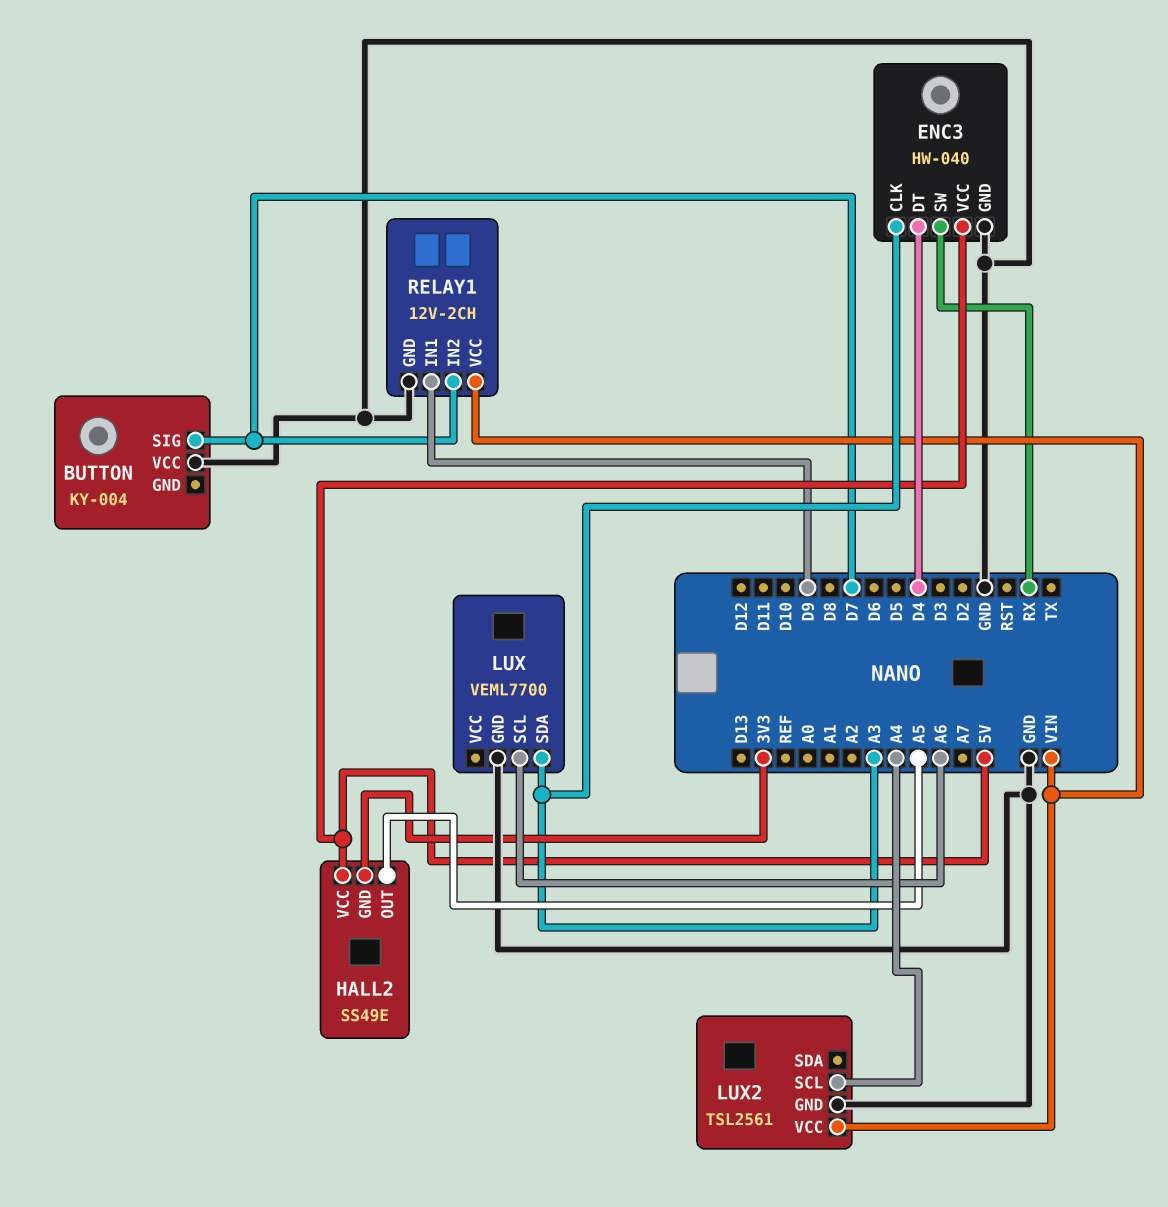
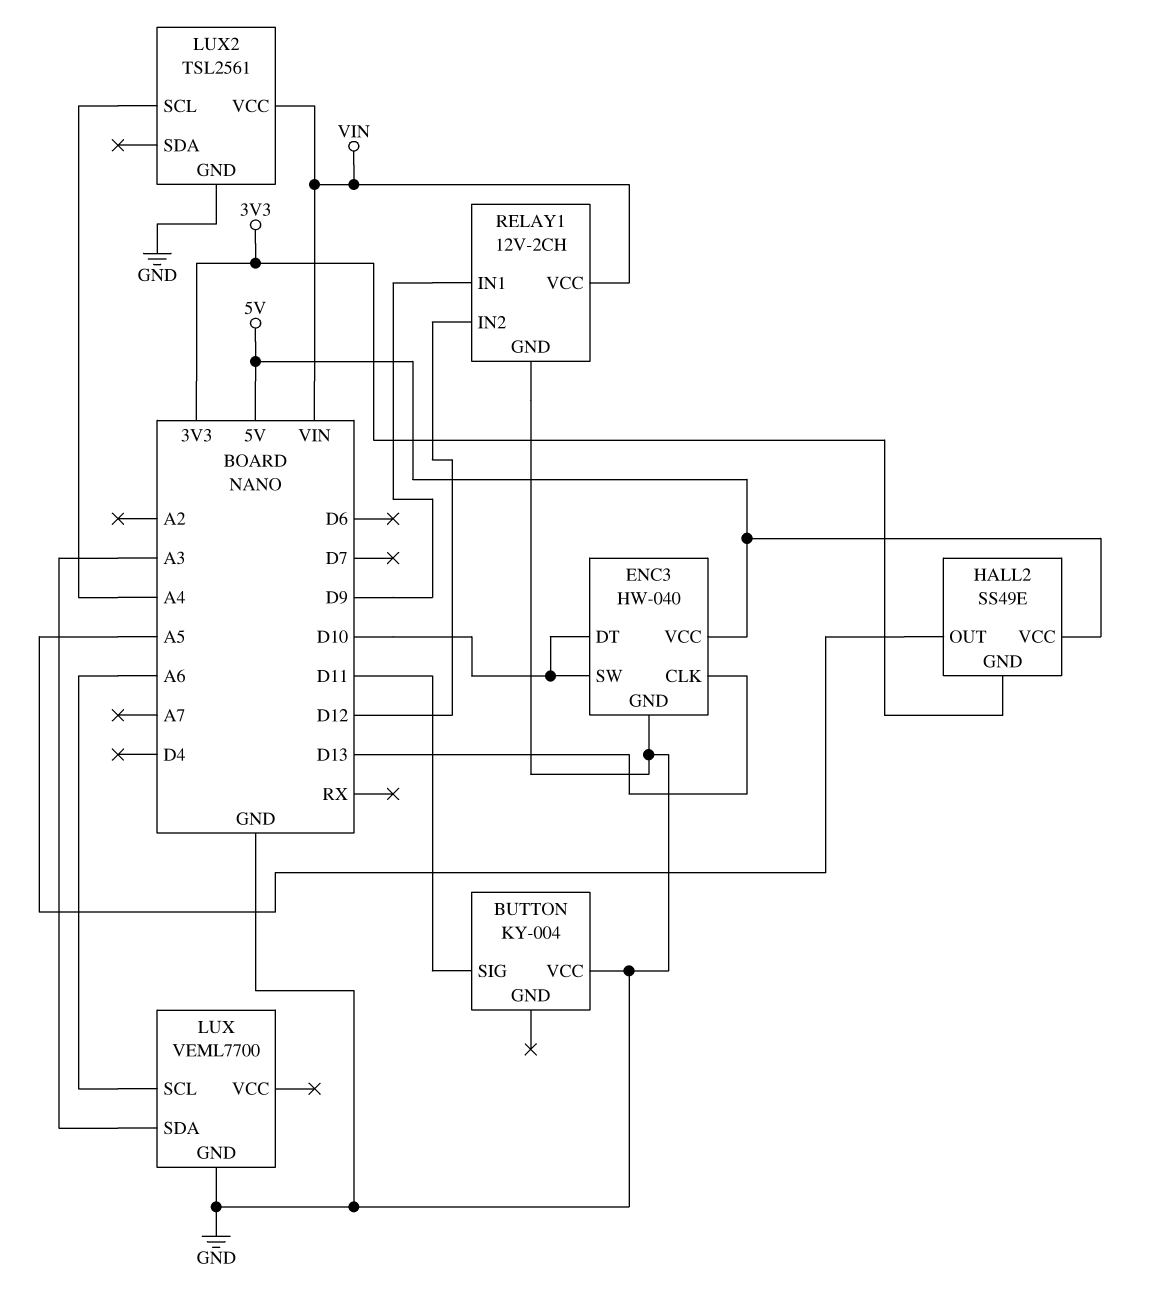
BUTTON pin SIG: D7 -> D11
ENC3 pin CLK: A3 -> D13
ENC3 pin DT: D4 -> D10
ENC3 pin SW: RX -> D10
RELAY1 pin IN2: D7 -> D12

